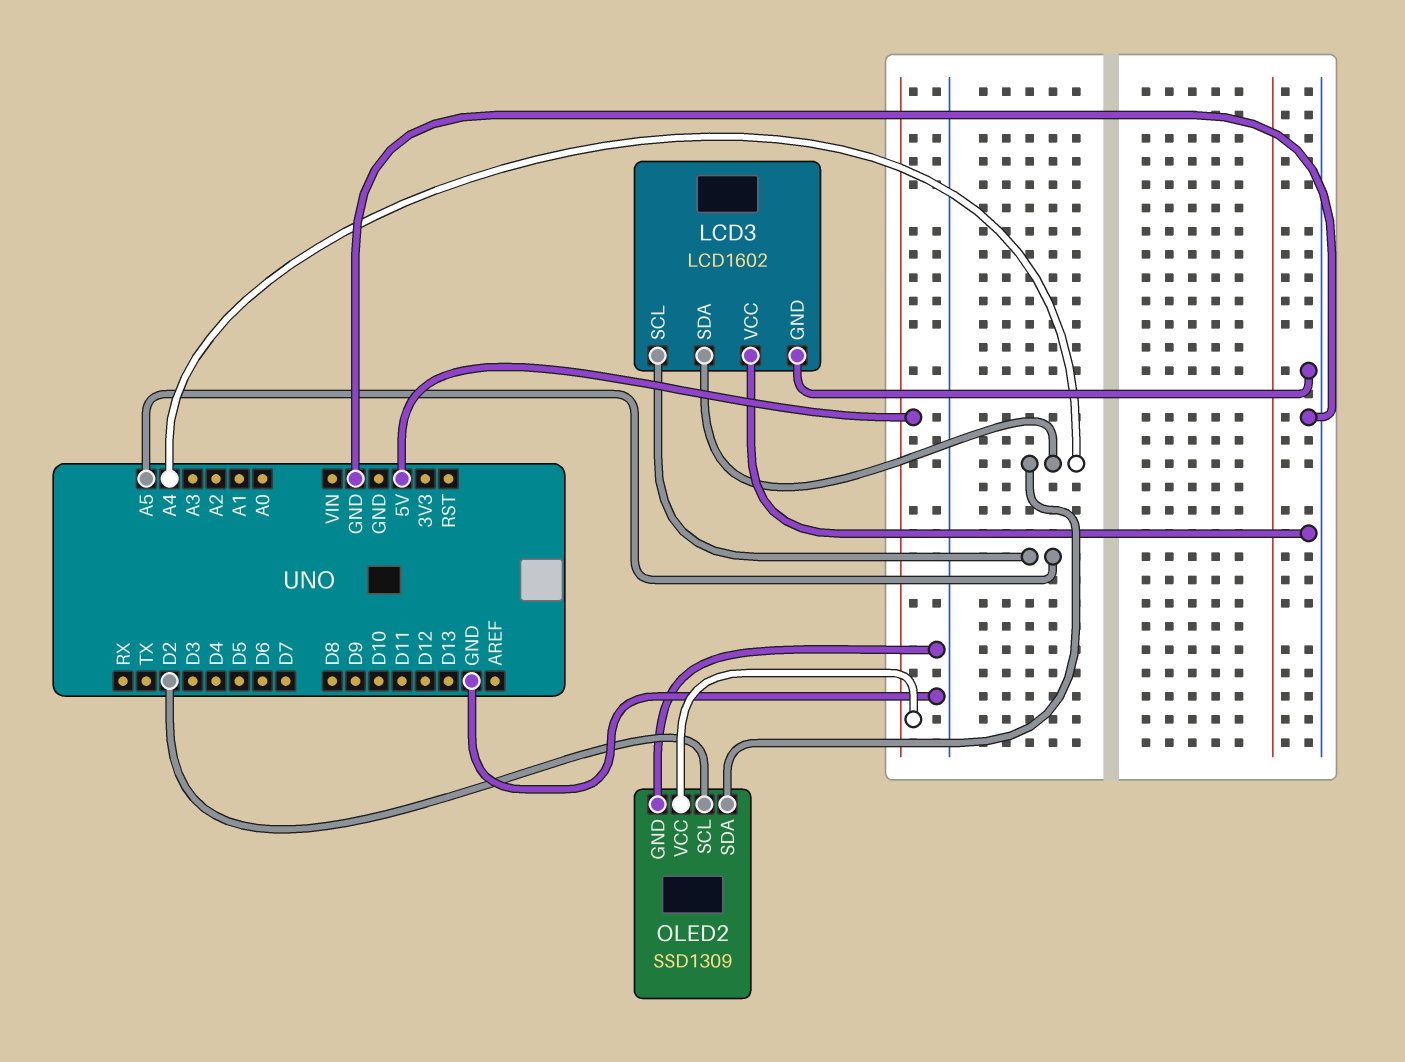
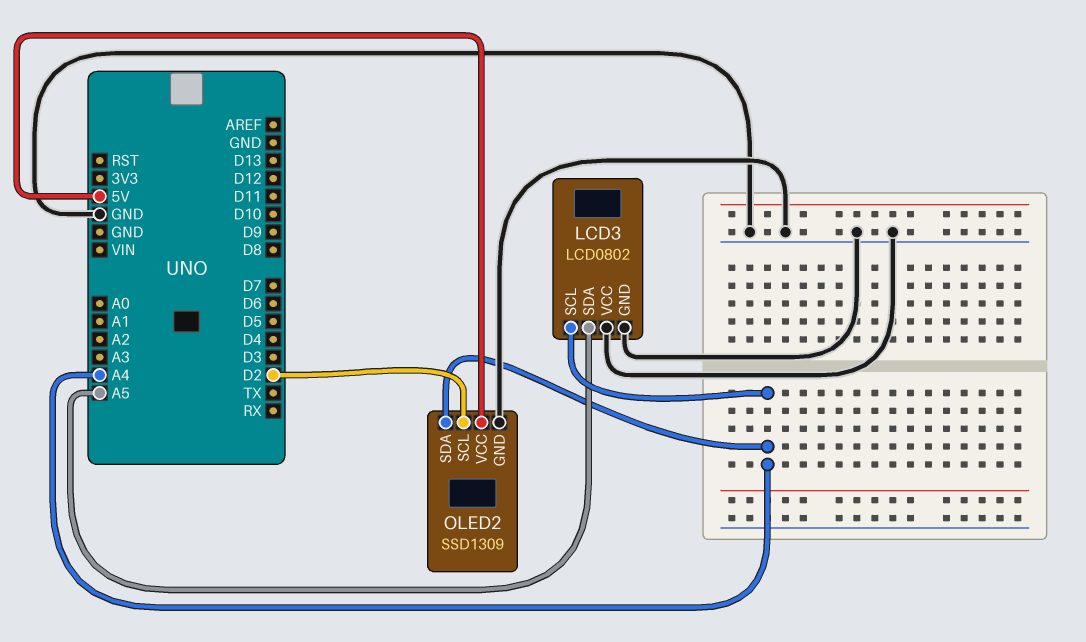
LCD3: LCD1602 -> LCD0802
LCD3 pin SCL: A5 -> A4
LCD3 pin SDA: A4 -> A5

